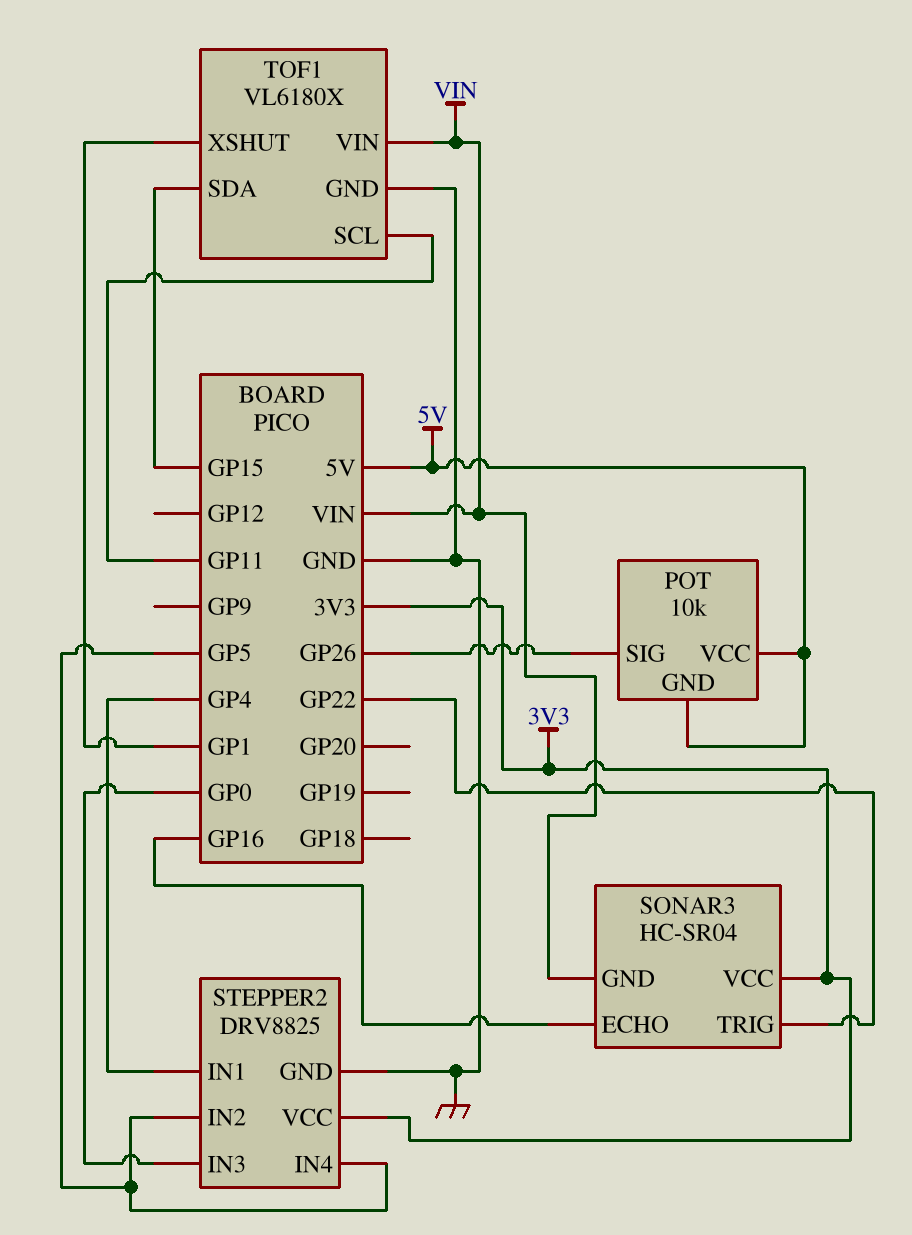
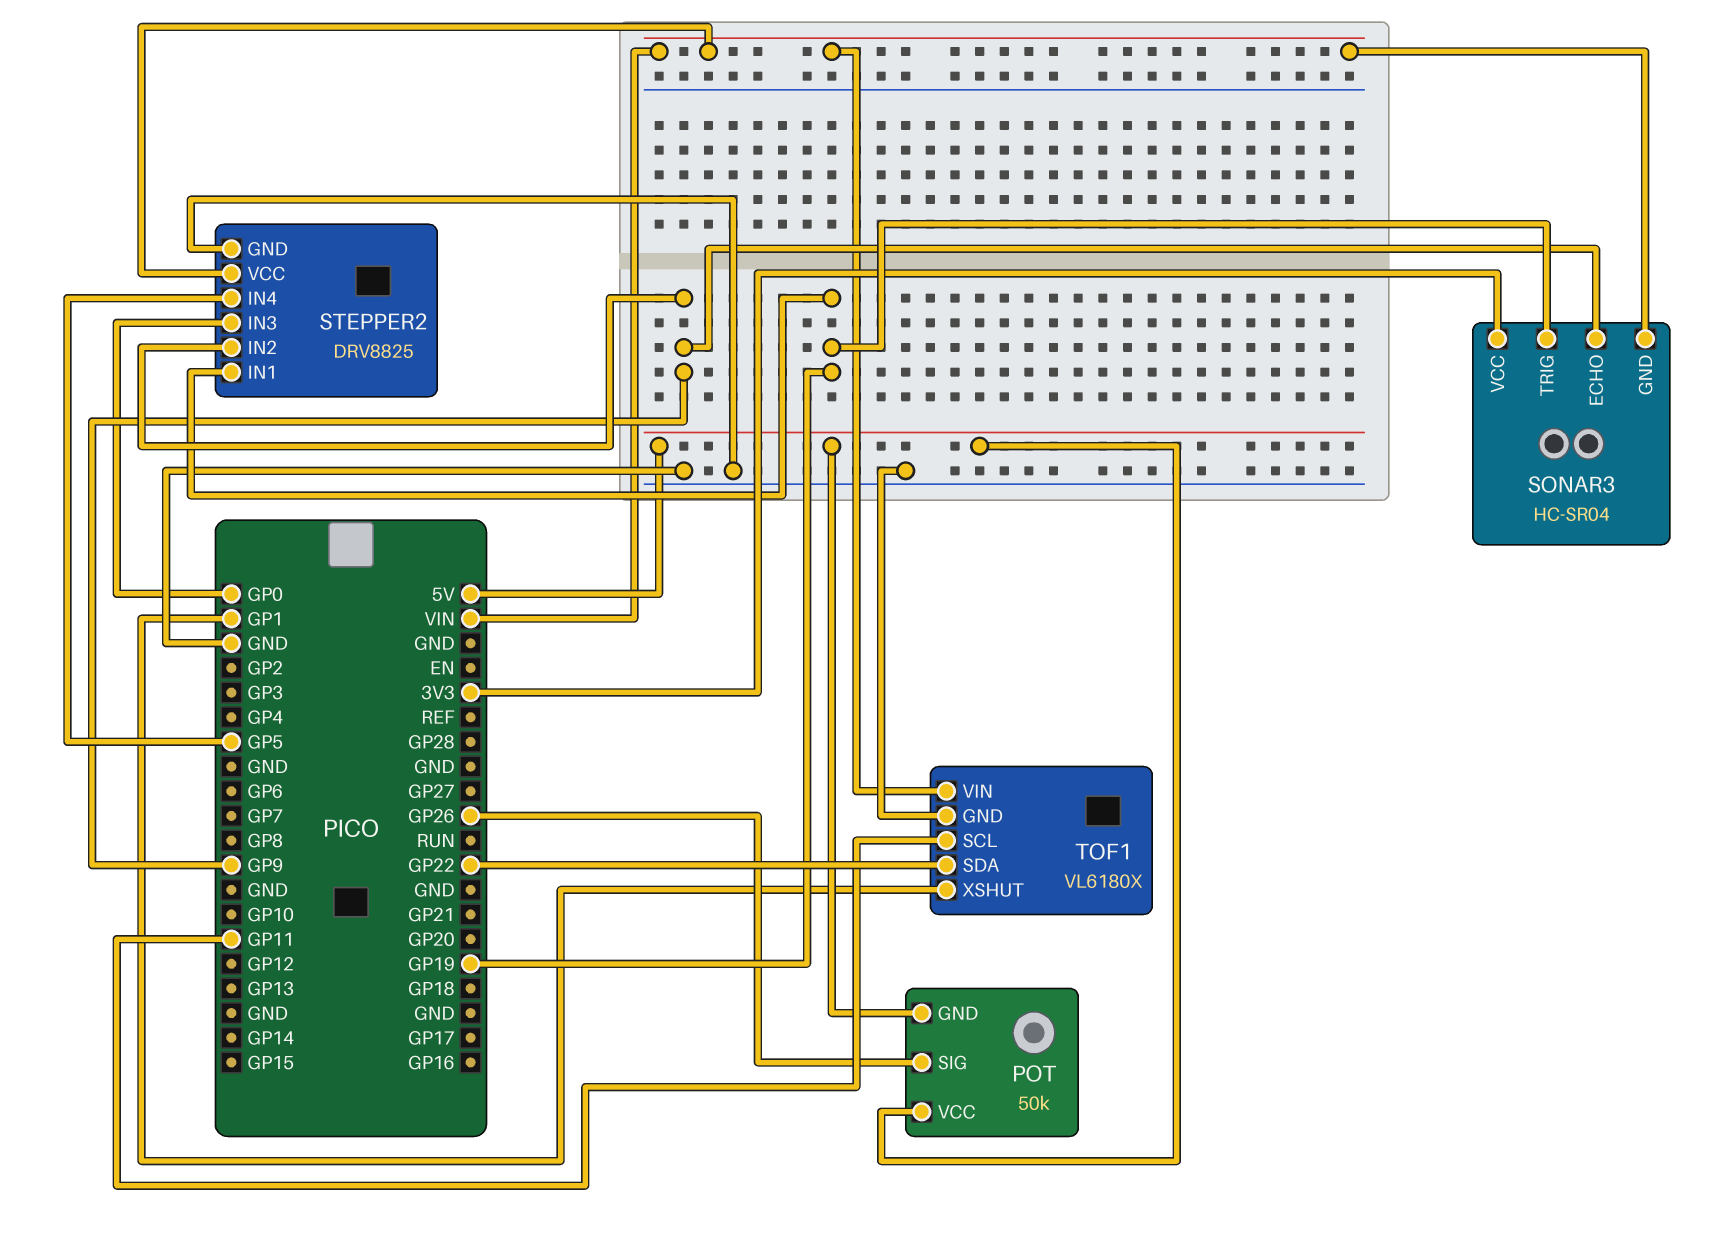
POT: 10k -> 50k
SONAR3 pin ECHO: GP16 -> GP9
SONAR3 pin TRIG: GP22 -> GP19
STEPPER2 pin IN1: GP4 -> GP19
STEPPER2 pin IN2: GP5 -> GP9
STEPPER2 pin VCC: 3V3 -> VIN
TOF1 pin SDA: GP15 -> GP22

